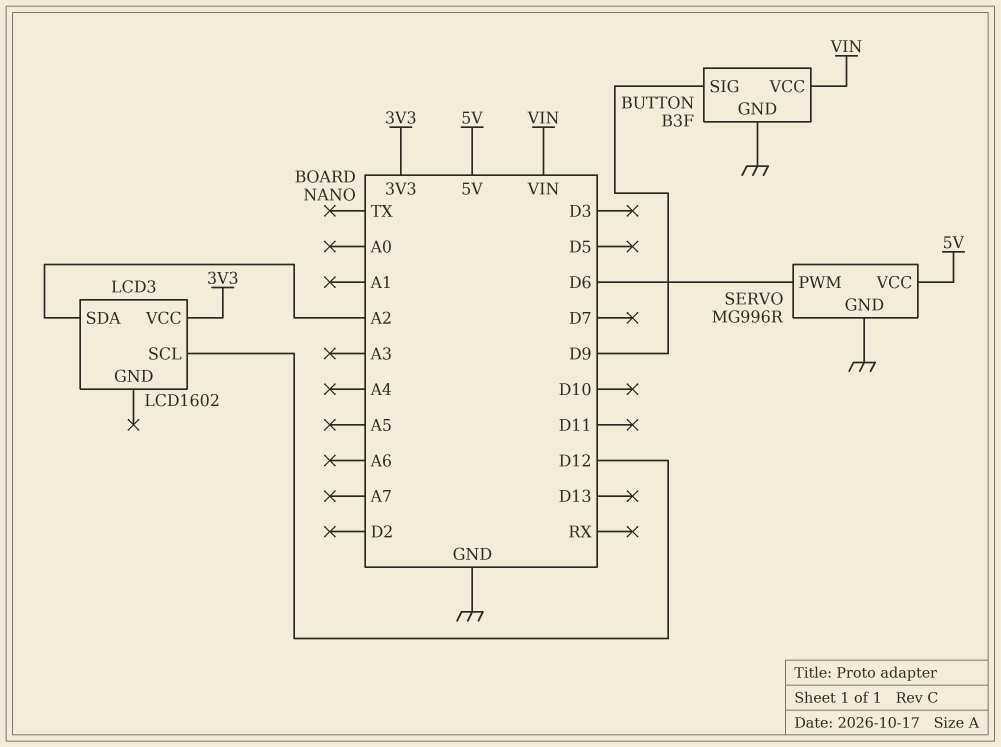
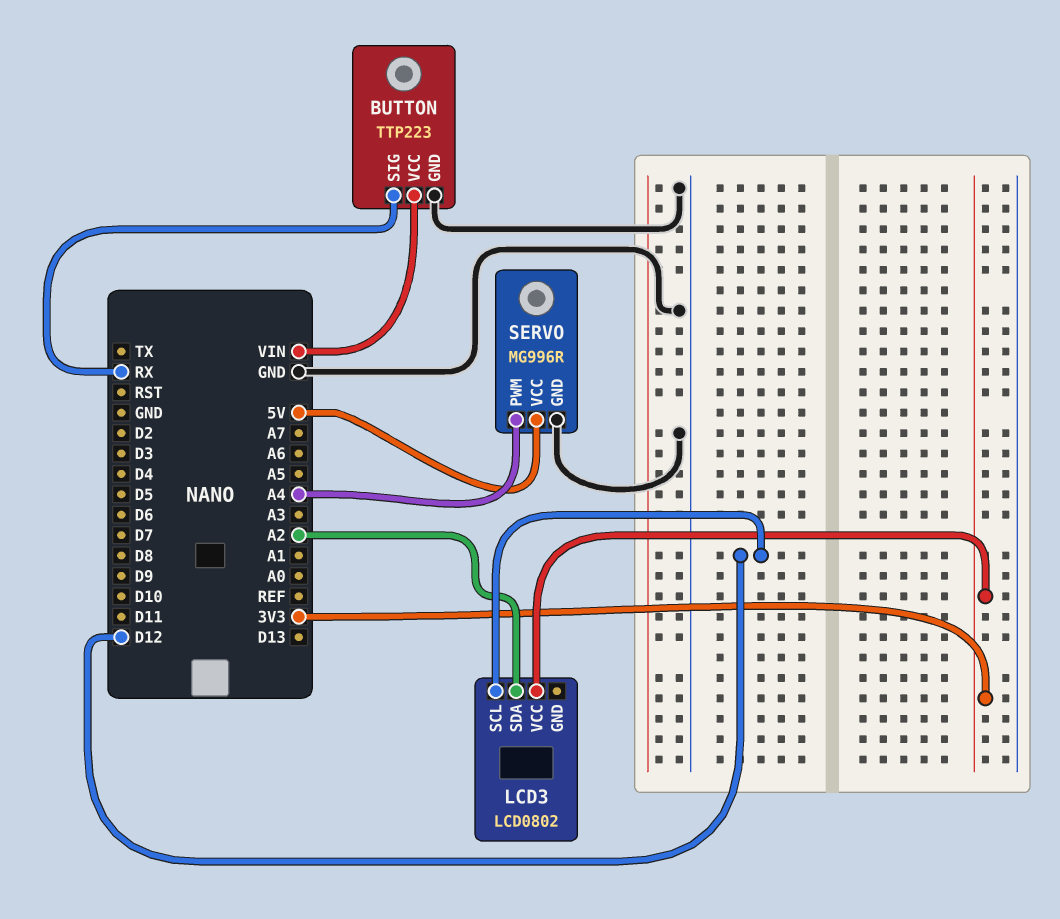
BUTTON: B3F -> TTP223
BUTTON pin SIG: D9 -> RX
LCD3: LCD1602 -> LCD0802
SERVO pin PWM: D6 -> A4

